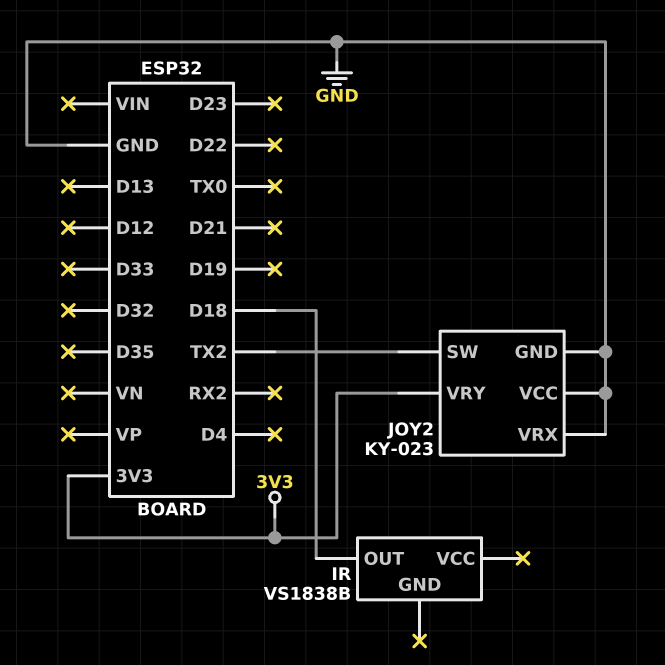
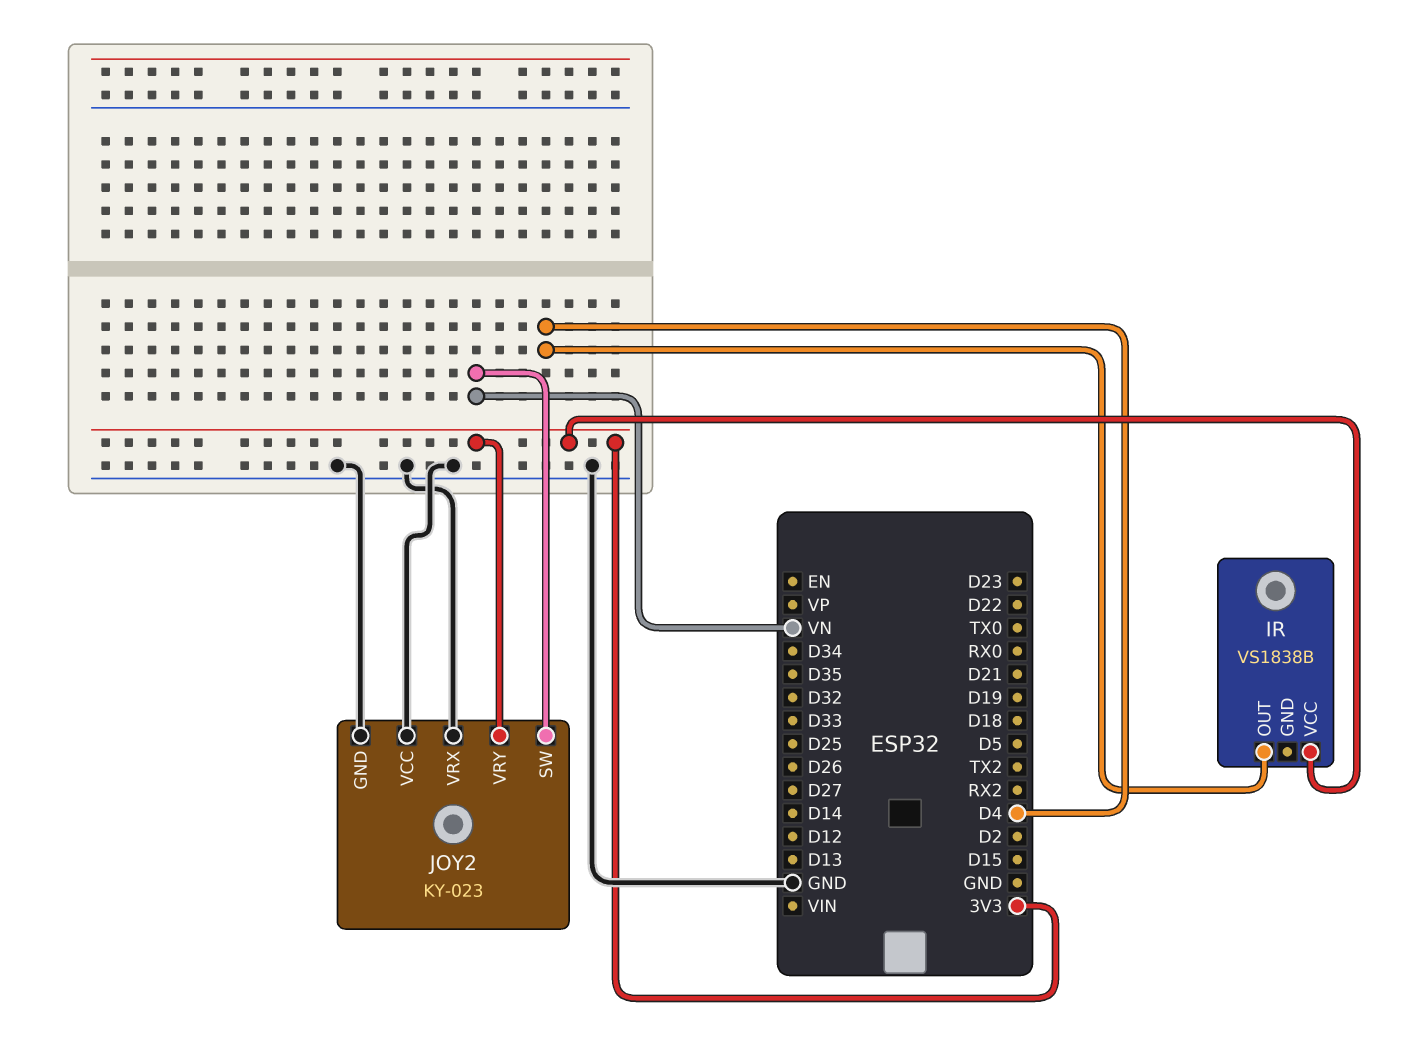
IR pin OUT: D18 -> D4
IR pin VCC: none -> 3V3
JOY2 pin SW: TX2 -> VN

